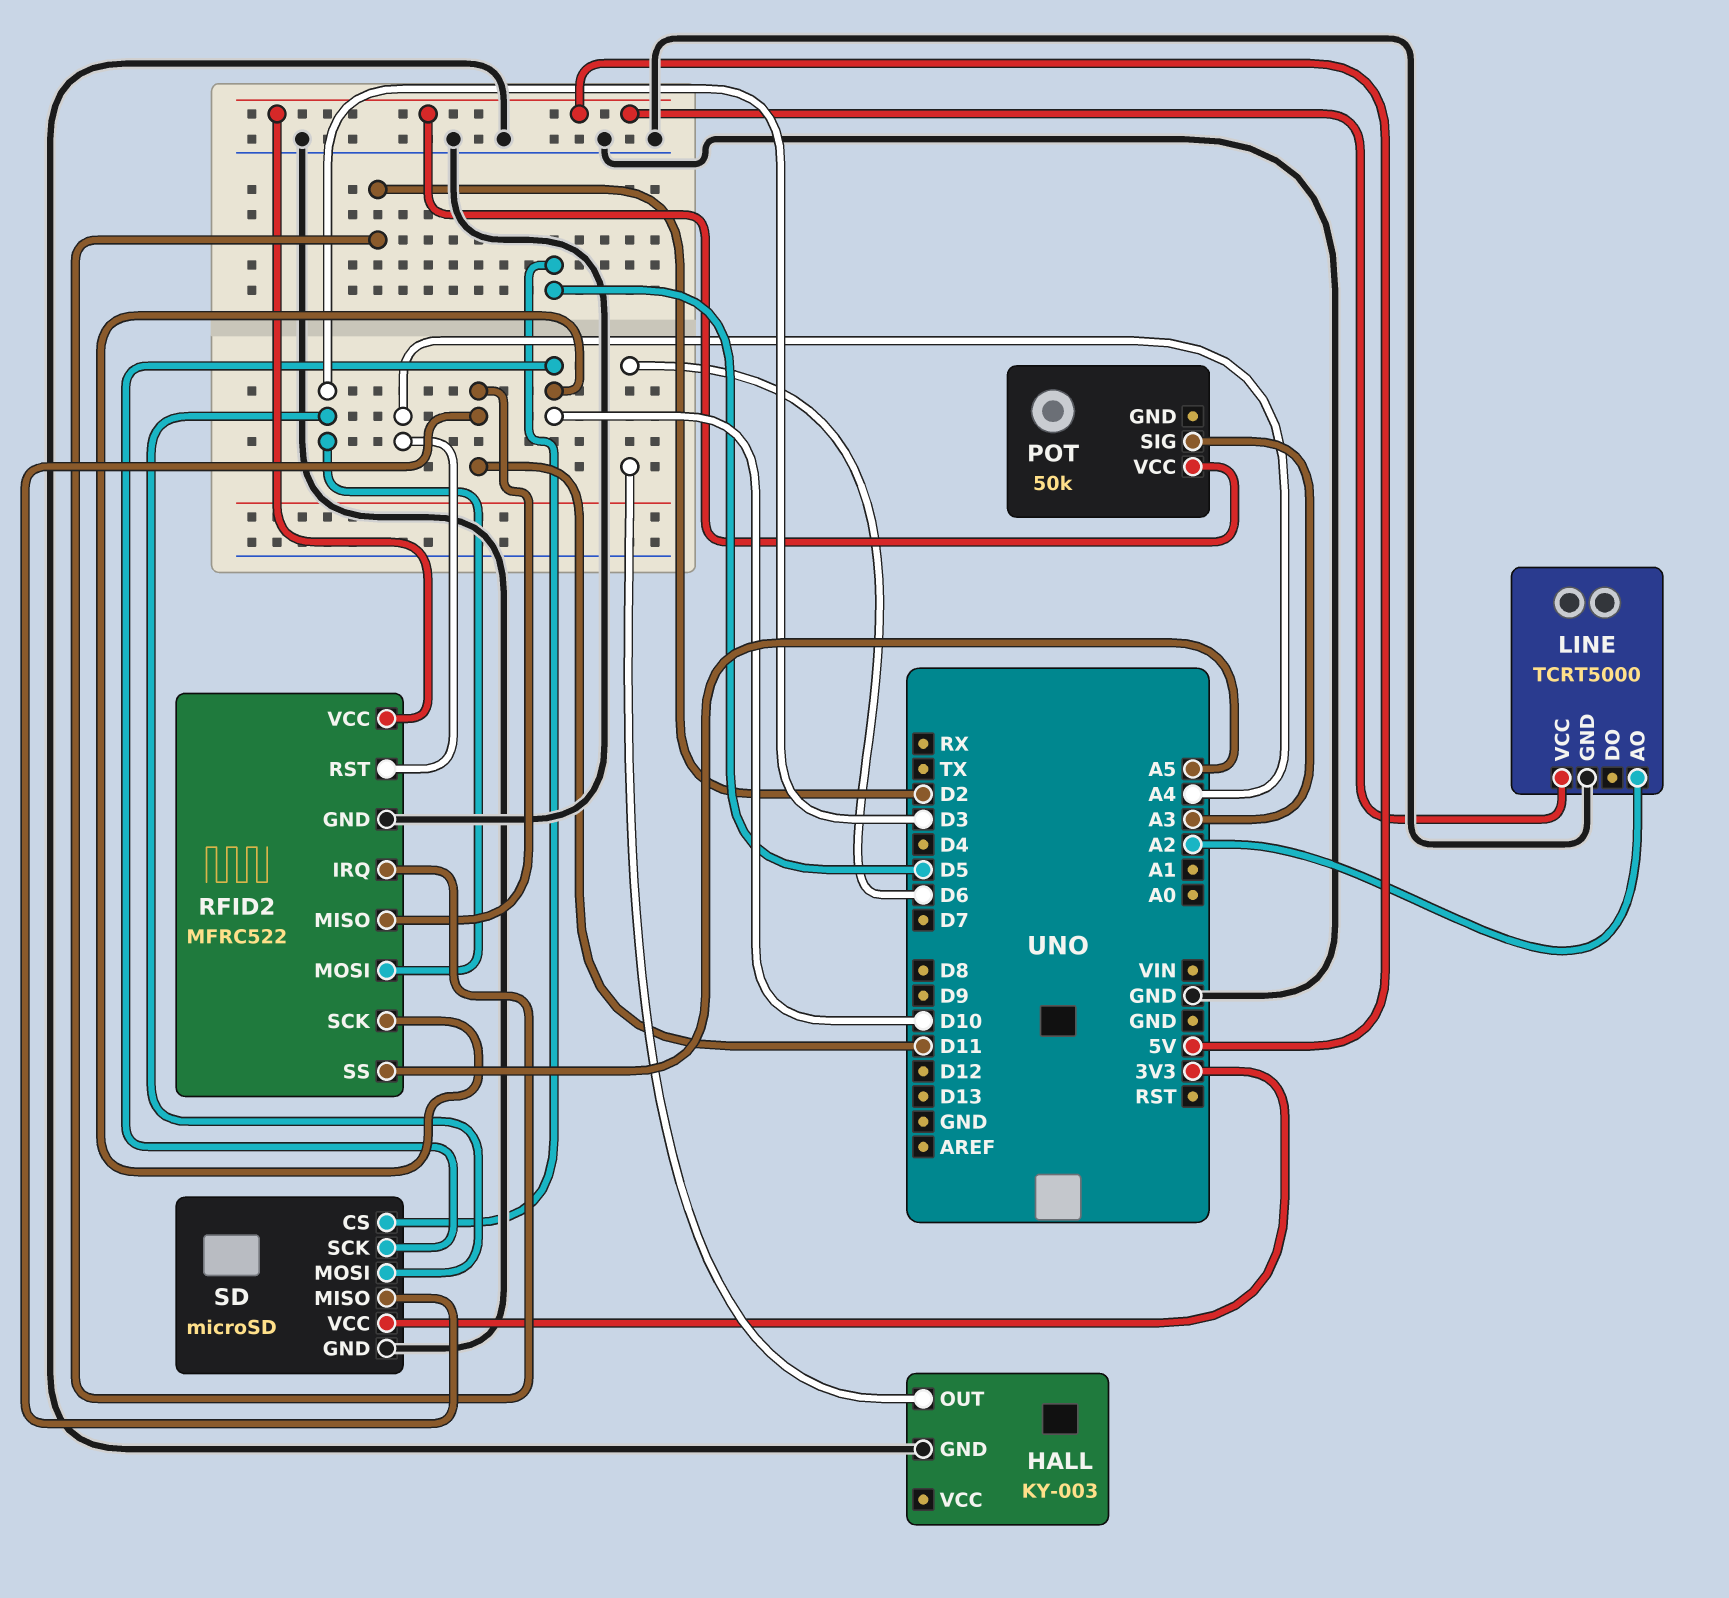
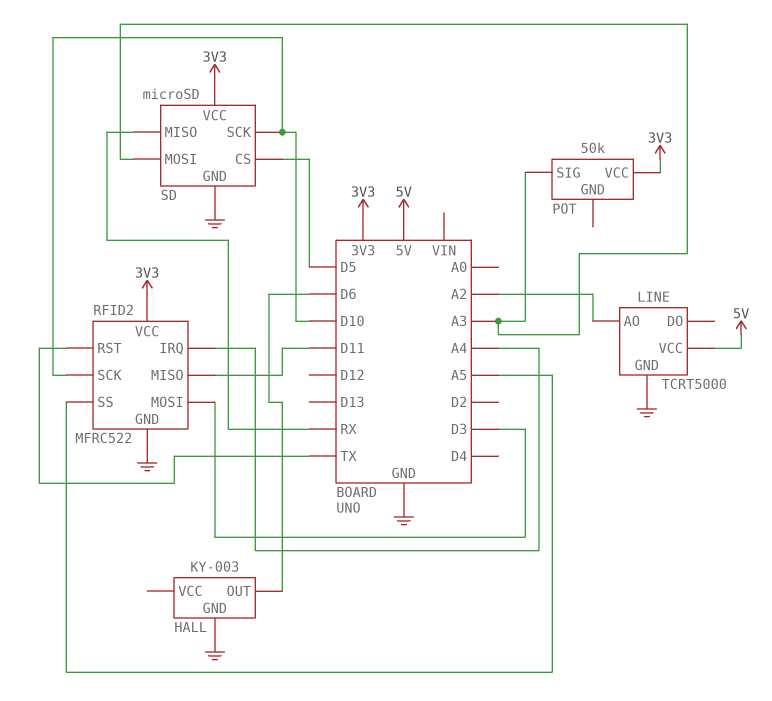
POT pin VCC: 5V -> 3V3
RFID2 pin IRQ: D2 -> A4
RFID2 pin RST: A4 -> TX
RFID2 pin VCC: 5V -> 3V3
SD pin MISO: D11 -> RX
SD pin MOSI: D3 -> A3

